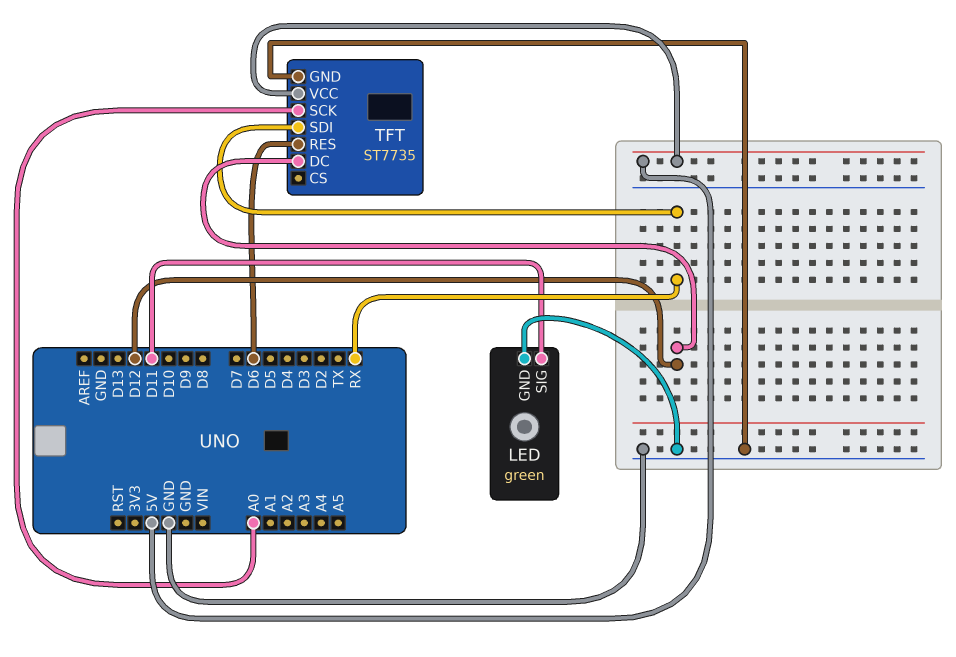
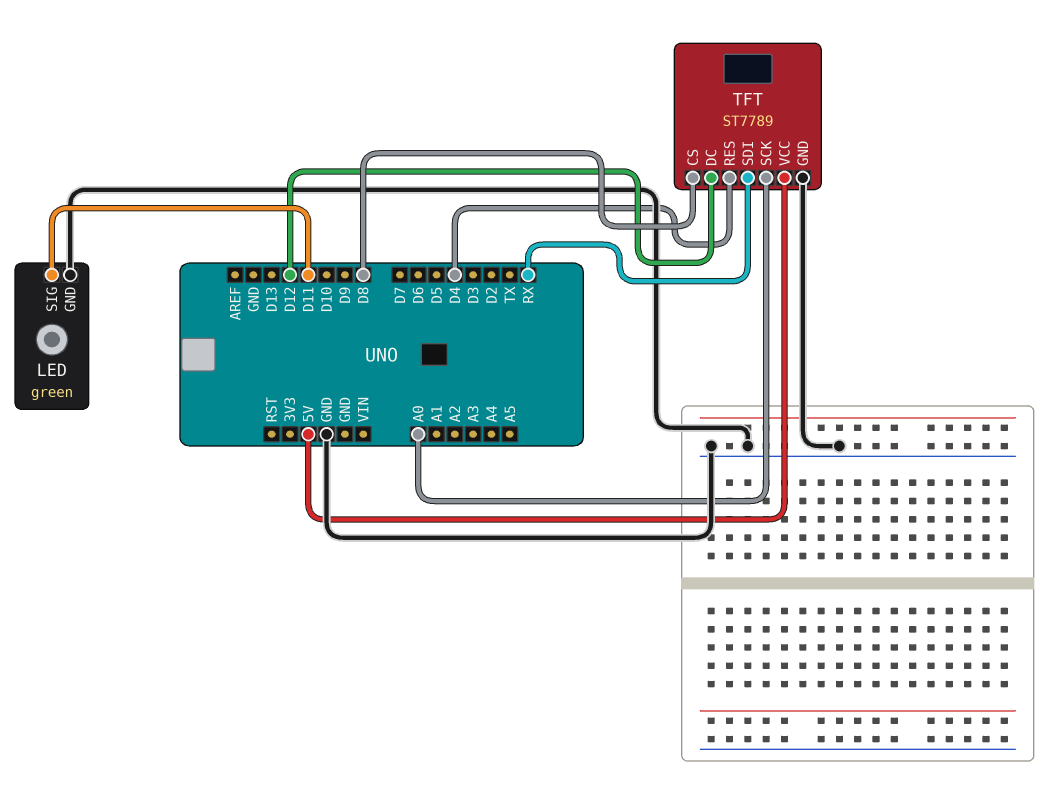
TFT: ST7735 -> ST7789
TFT pin CS: none -> D8
TFT pin RES: D6 -> D4

